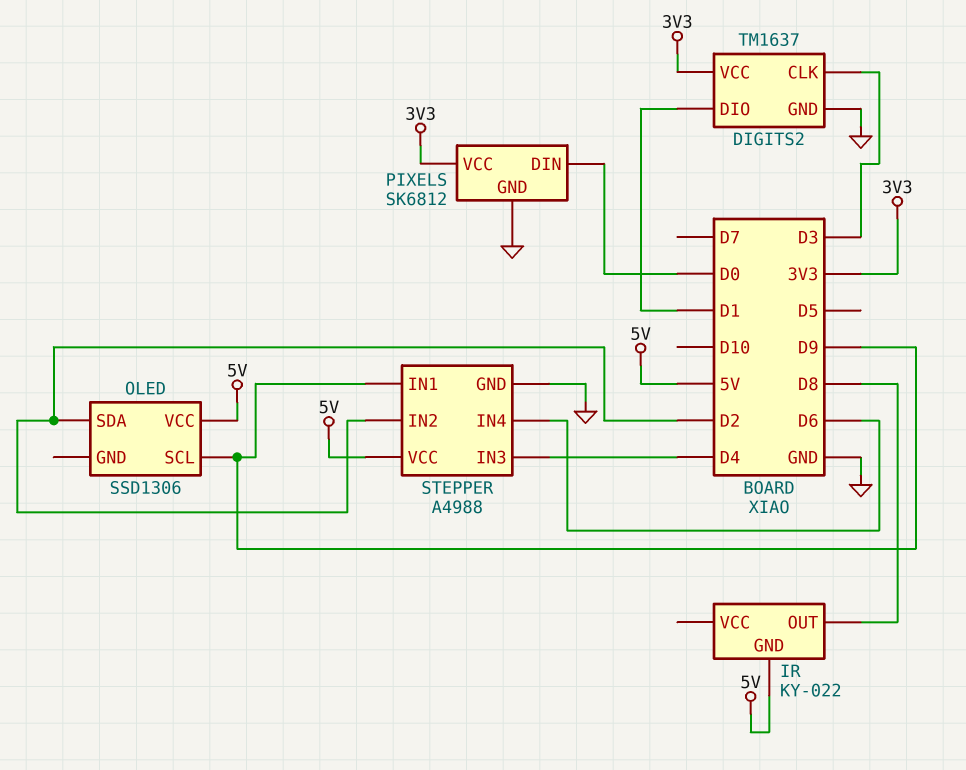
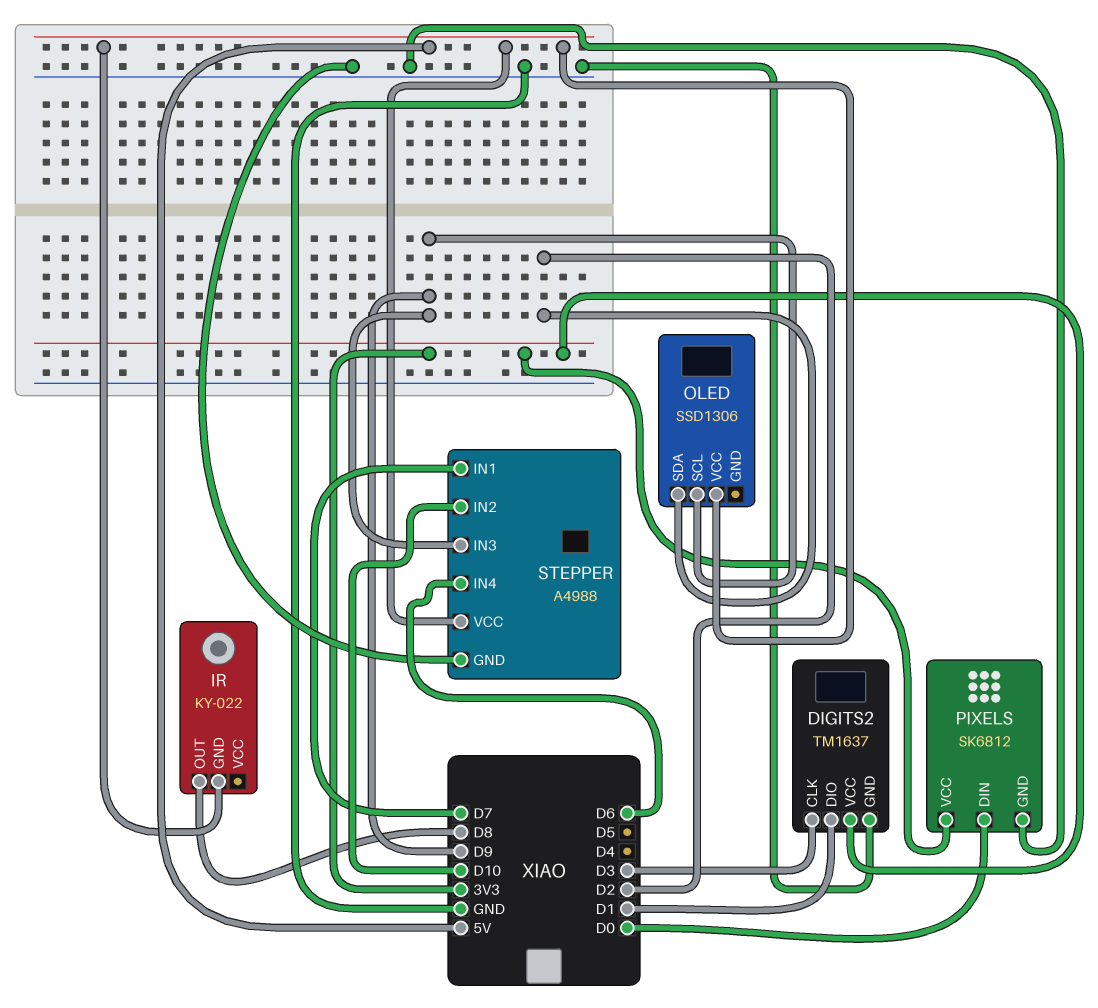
STEPPER pin IN1: D9 -> D7
STEPPER pin IN2: D2 -> D10
STEPPER pin IN3: D4 -> D9

